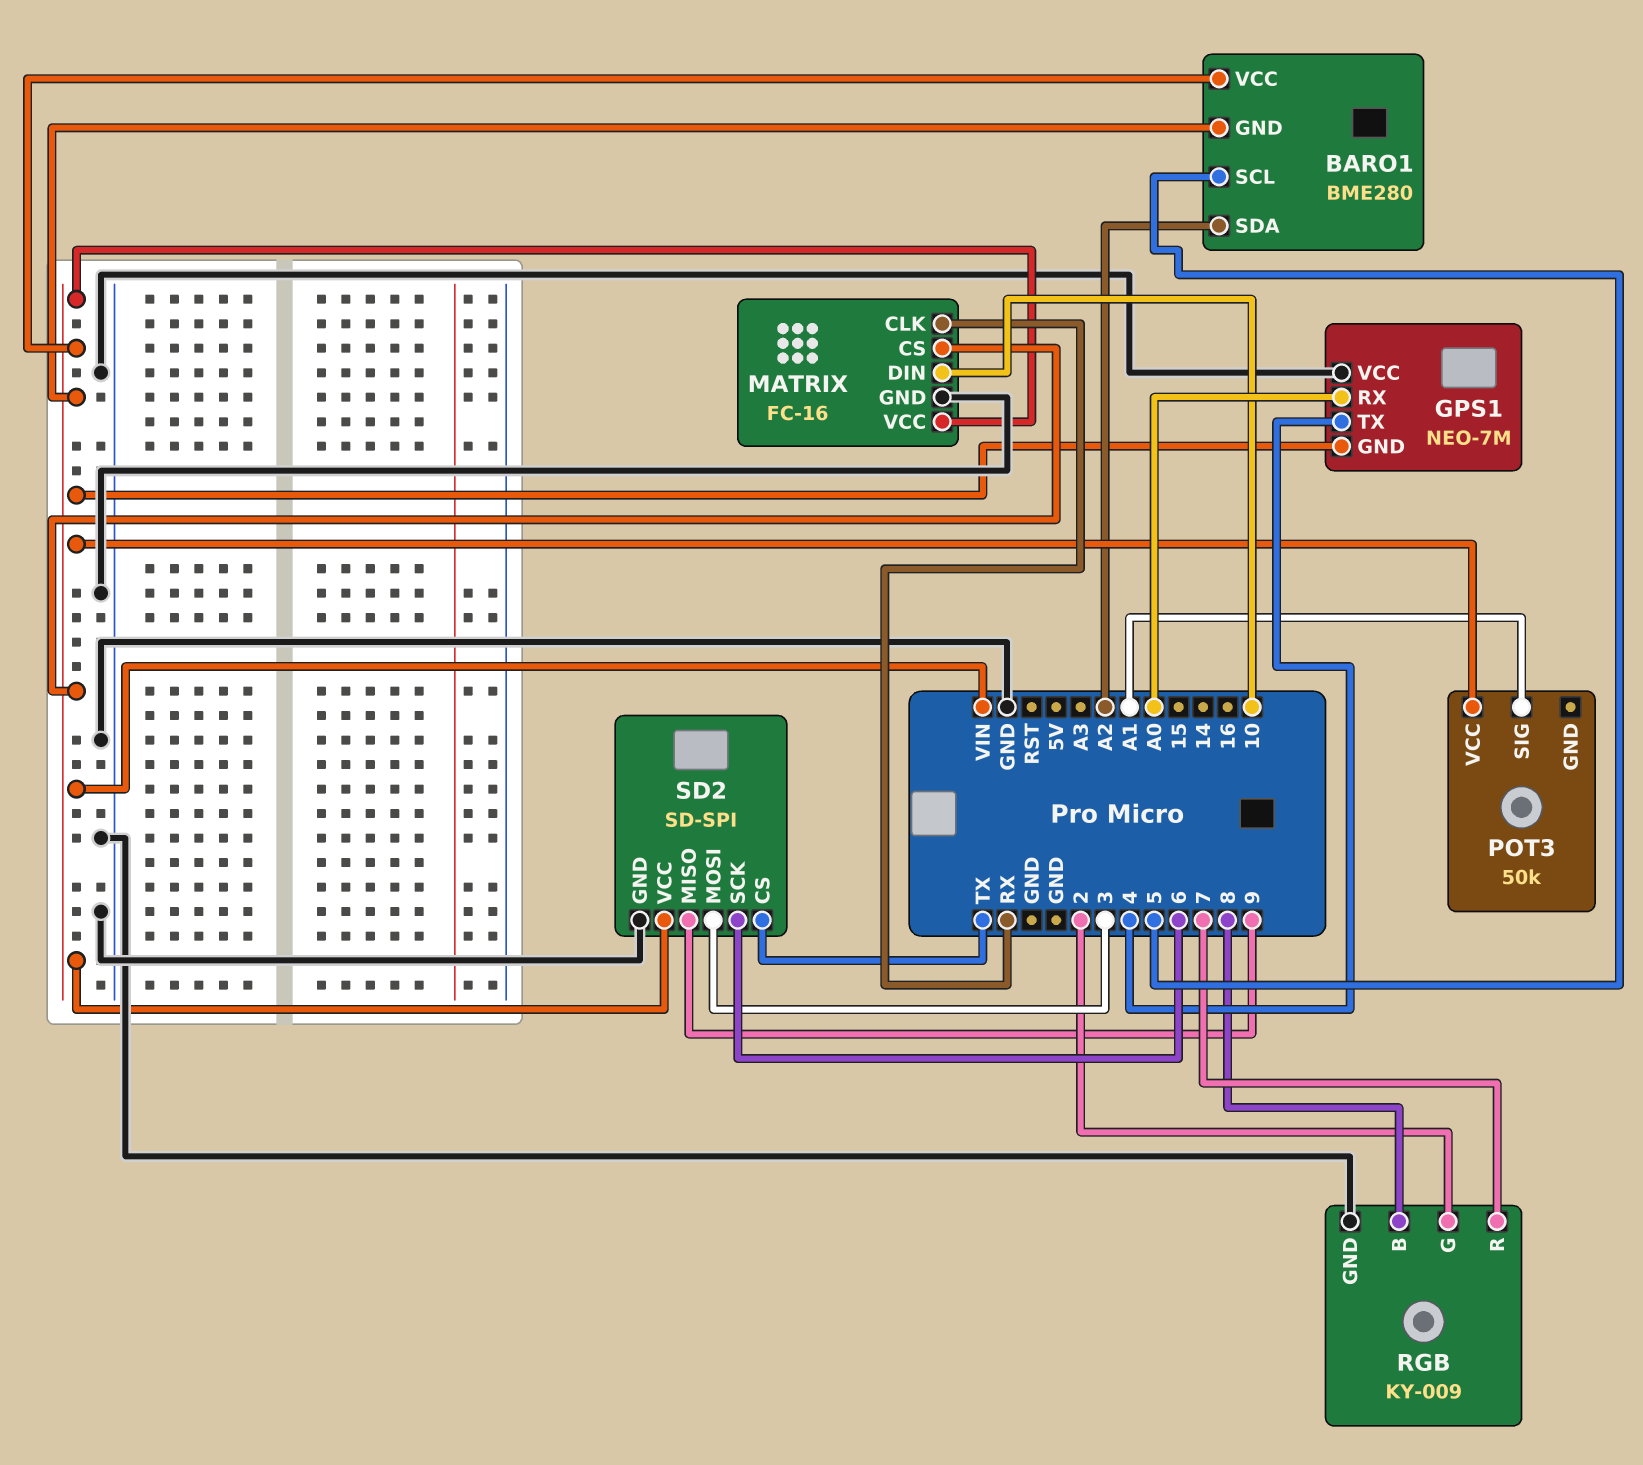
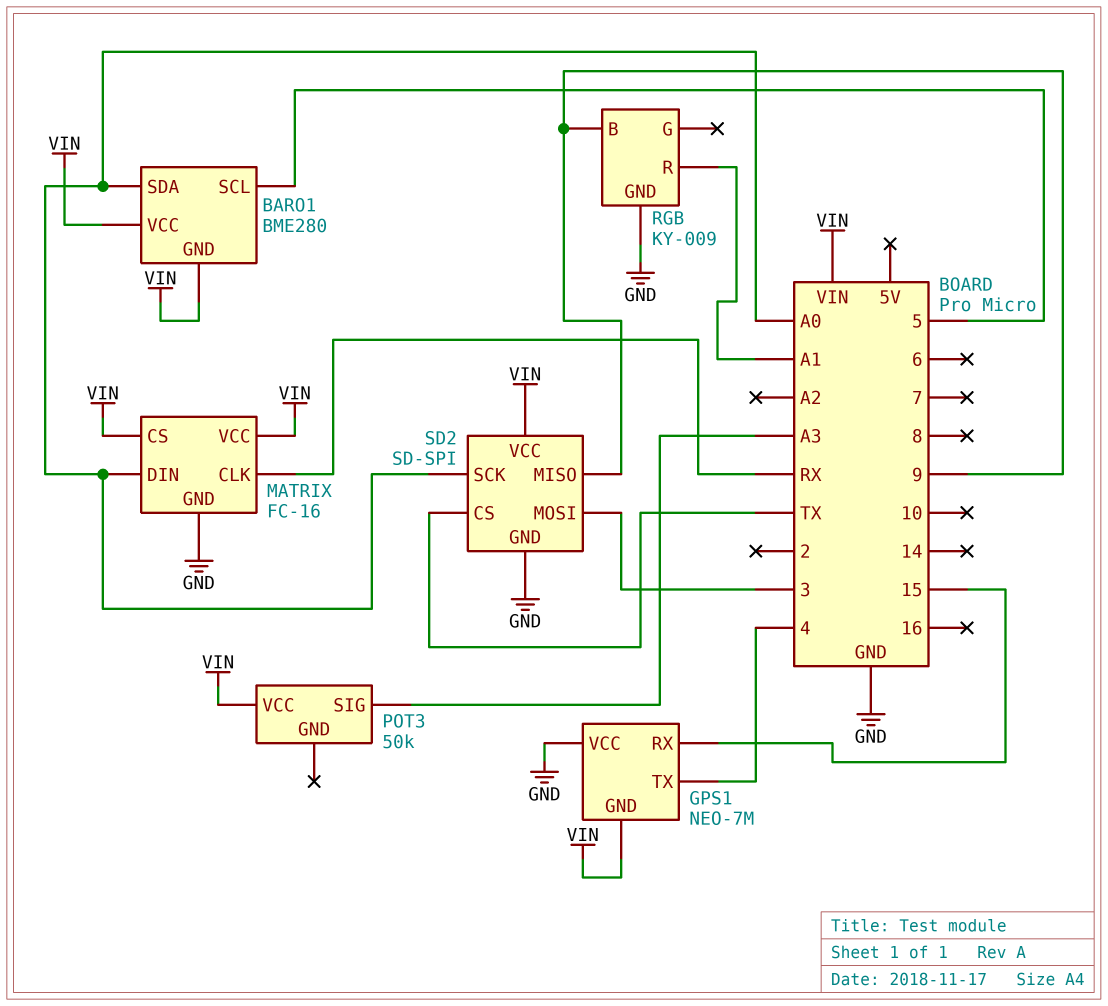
BARO1 pin SDA: A2 -> A0
GPS1 pin RX: A0 -> 15
MATRIX pin DIN: 10 -> A0
POT3 pin SIG: A1 -> A3
RGB pin B: 8 -> 9
RGB pin G: 2 -> none
RGB pin R: 7 -> A1
SD2 pin SCK: 6 -> A0

